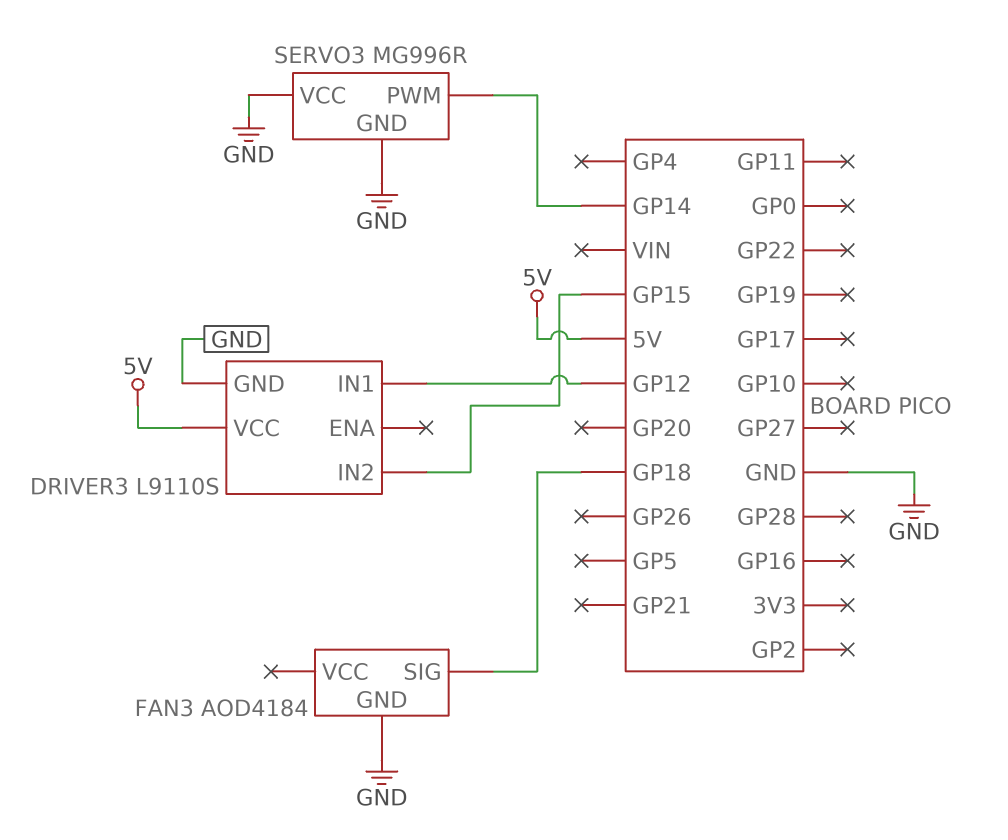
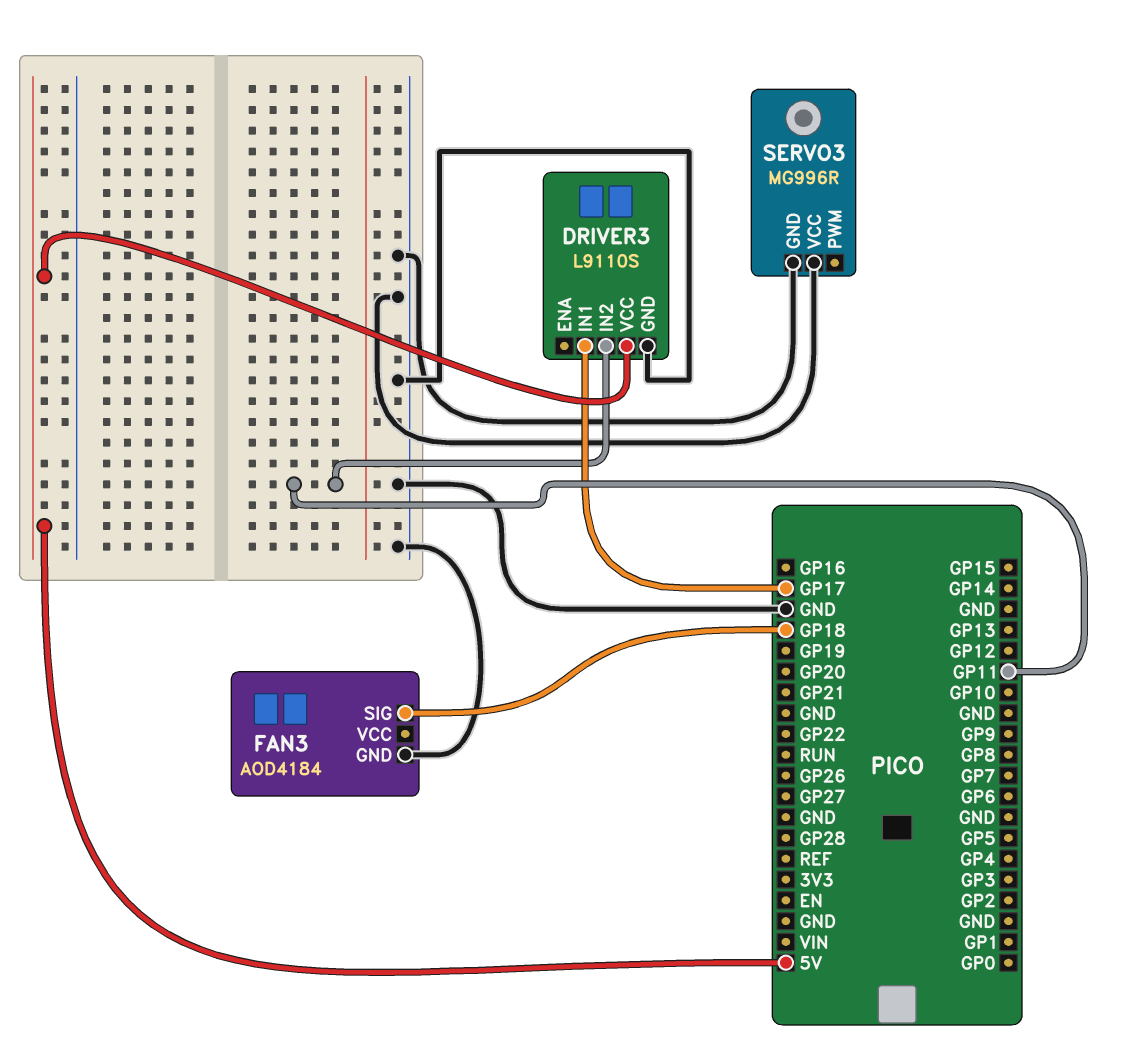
DRIVER3 pin IN1: GP12 -> GP17
DRIVER3 pin IN2: GP15 -> GP11
SERVO3 pin PWM: GP14 -> none

